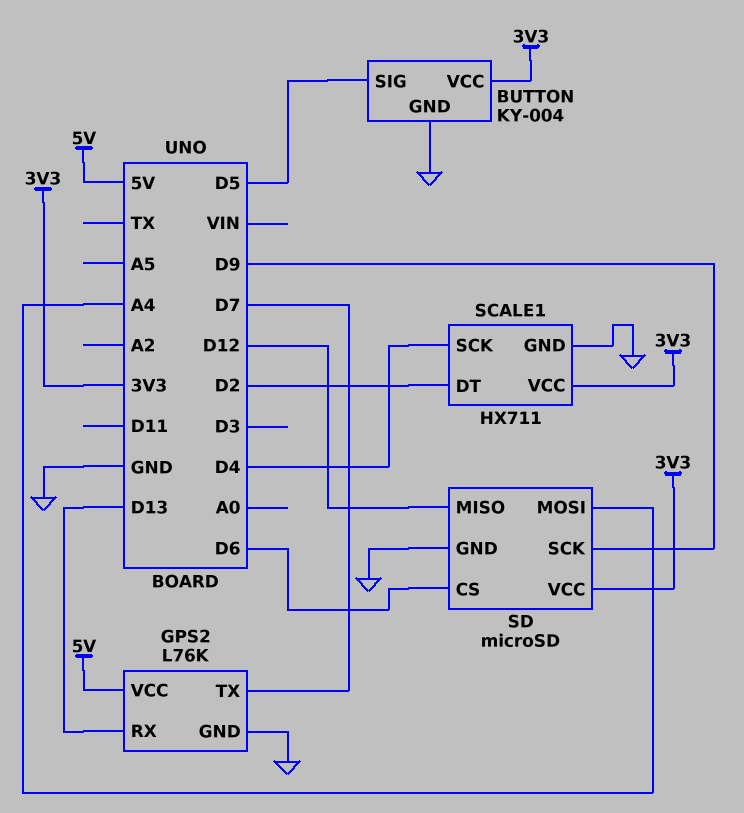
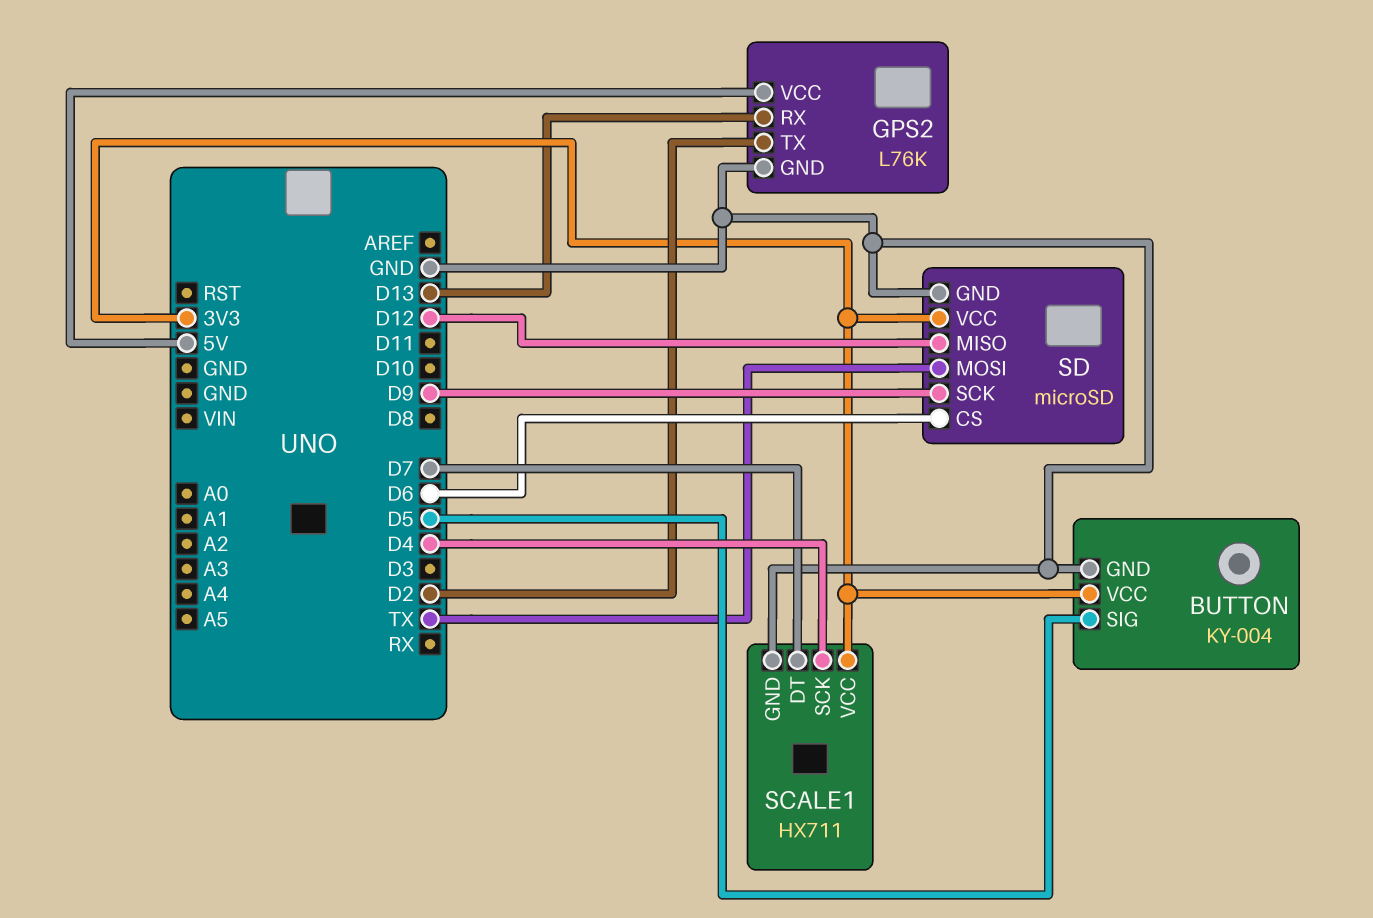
GPS2 pin TX: D7 -> D2
SCALE1 pin DT: D2 -> D7
SD pin MOSI: A4 -> TX

